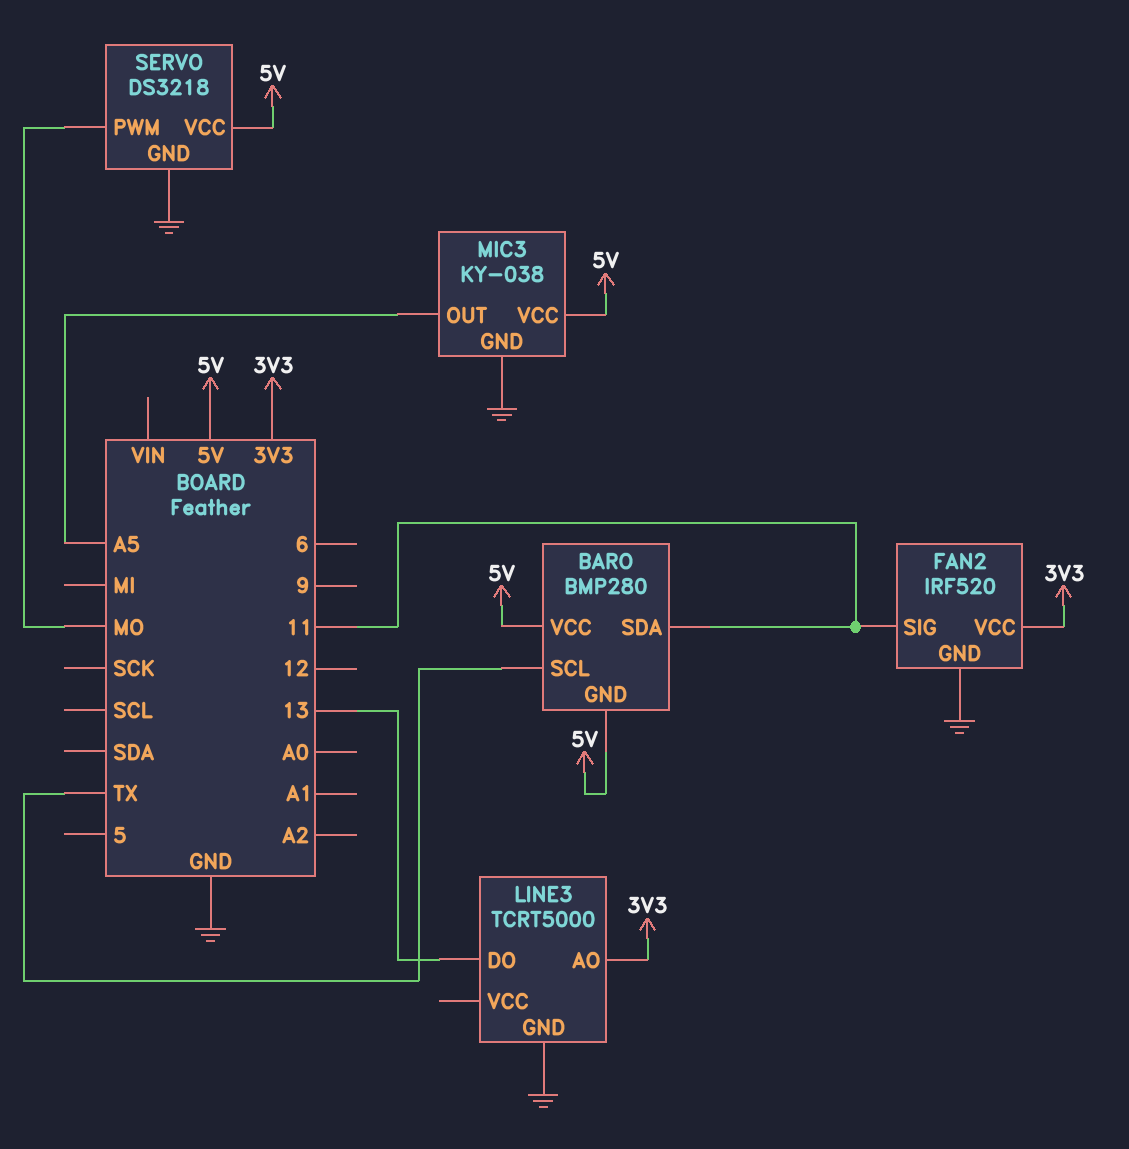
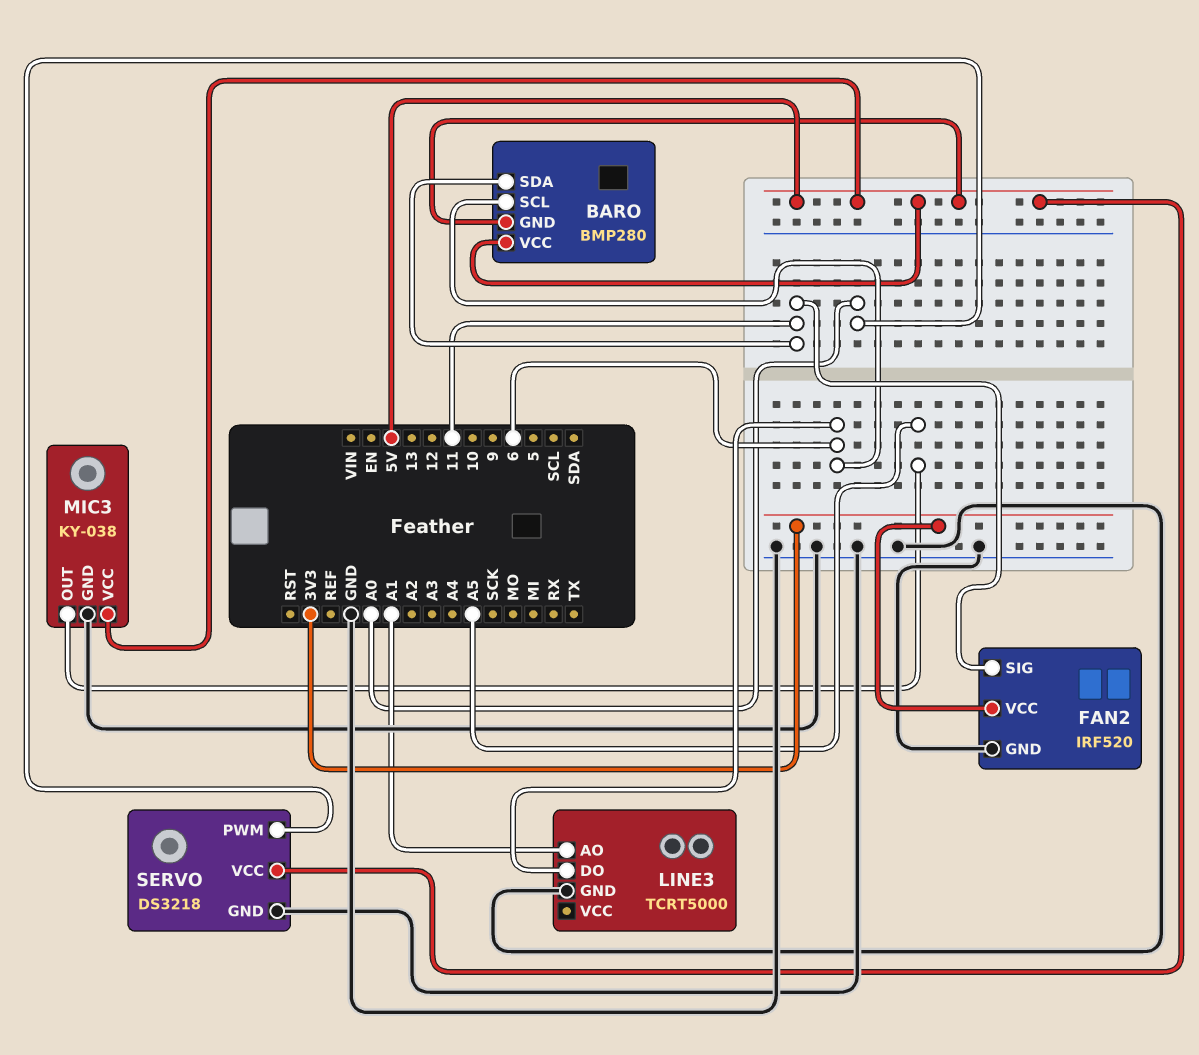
BARO pin SCL: TX -> 6
LINE3 pin AO: 3V3 -> A1
LINE3 pin DO: 13 -> 6
SERVO pin PWM: MO -> A0

